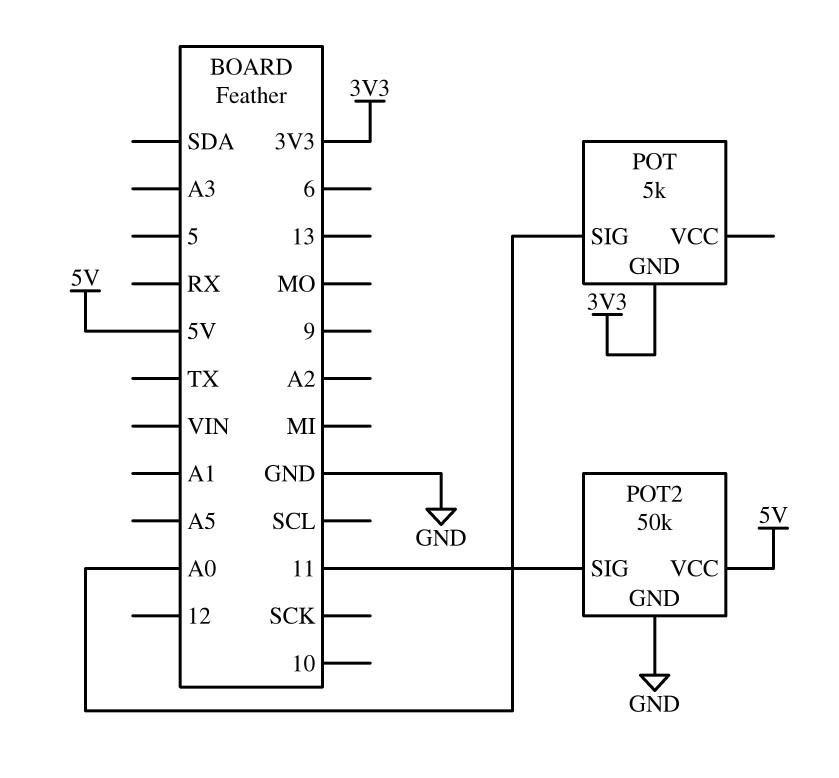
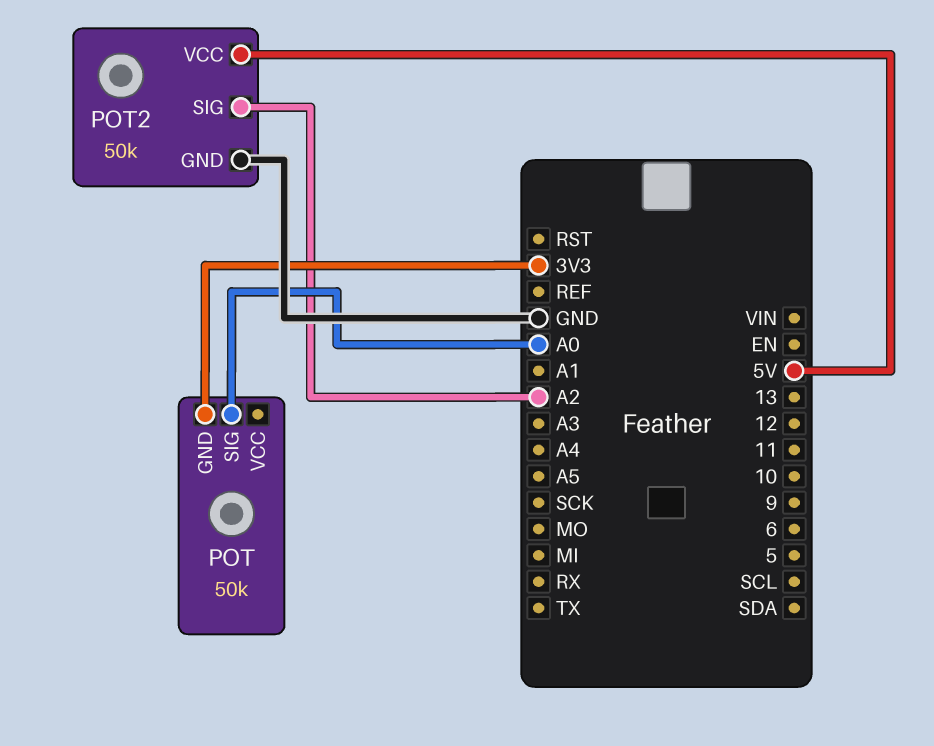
POT: 5k -> 50k
POT2 pin SIG: 11 -> A2

